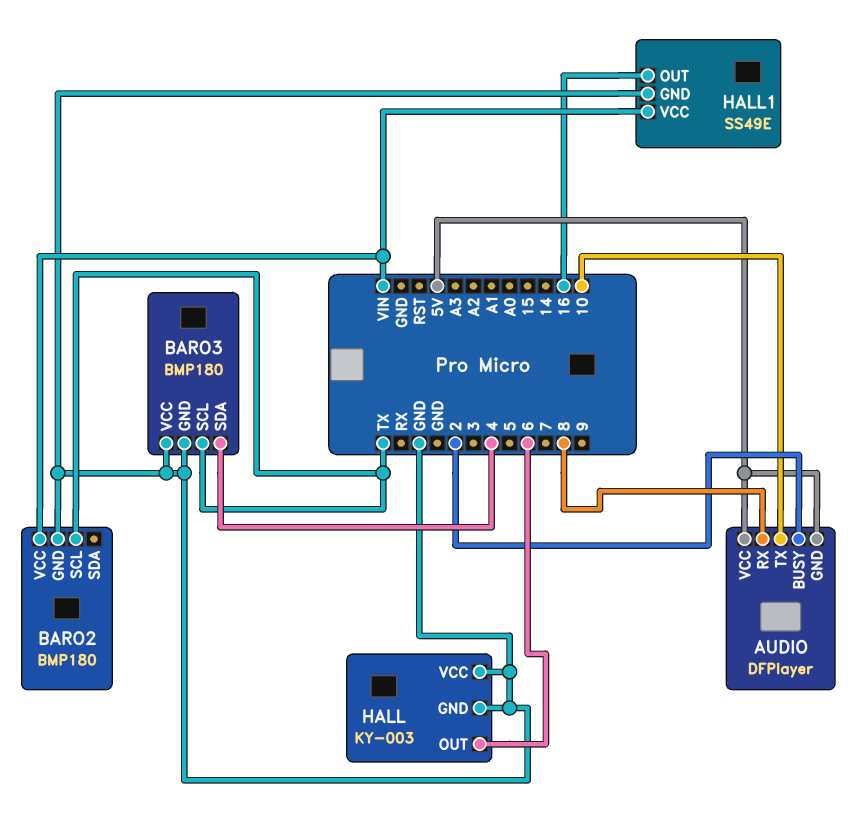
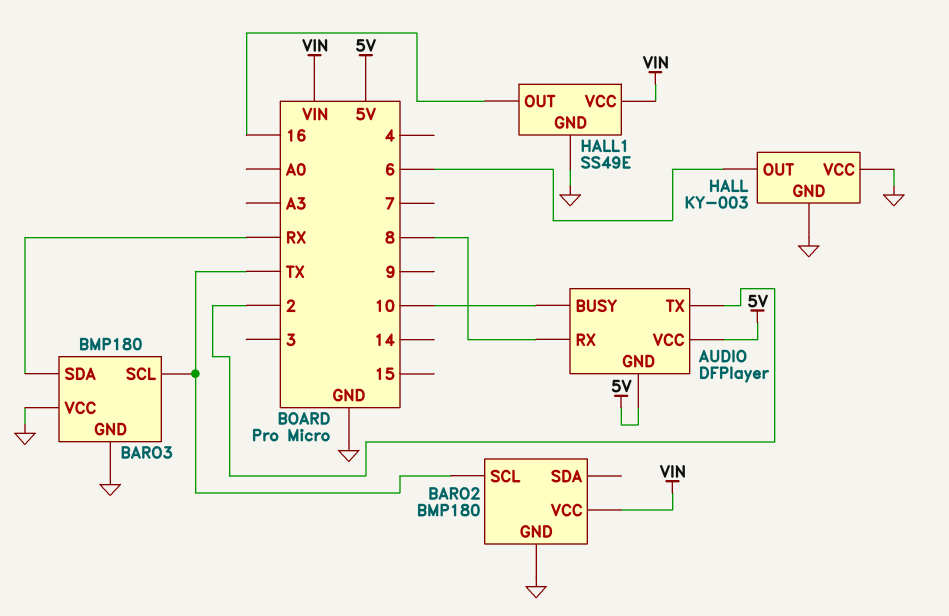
AUDIO pin BUSY: 2 -> 10
AUDIO pin TX: 10 -> 2
BARO3 pin SDA: 4 -> RX

